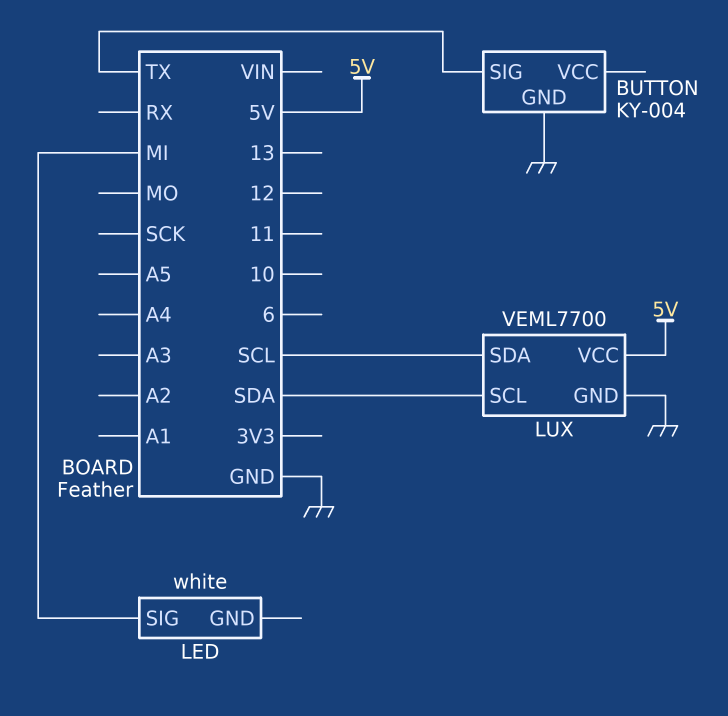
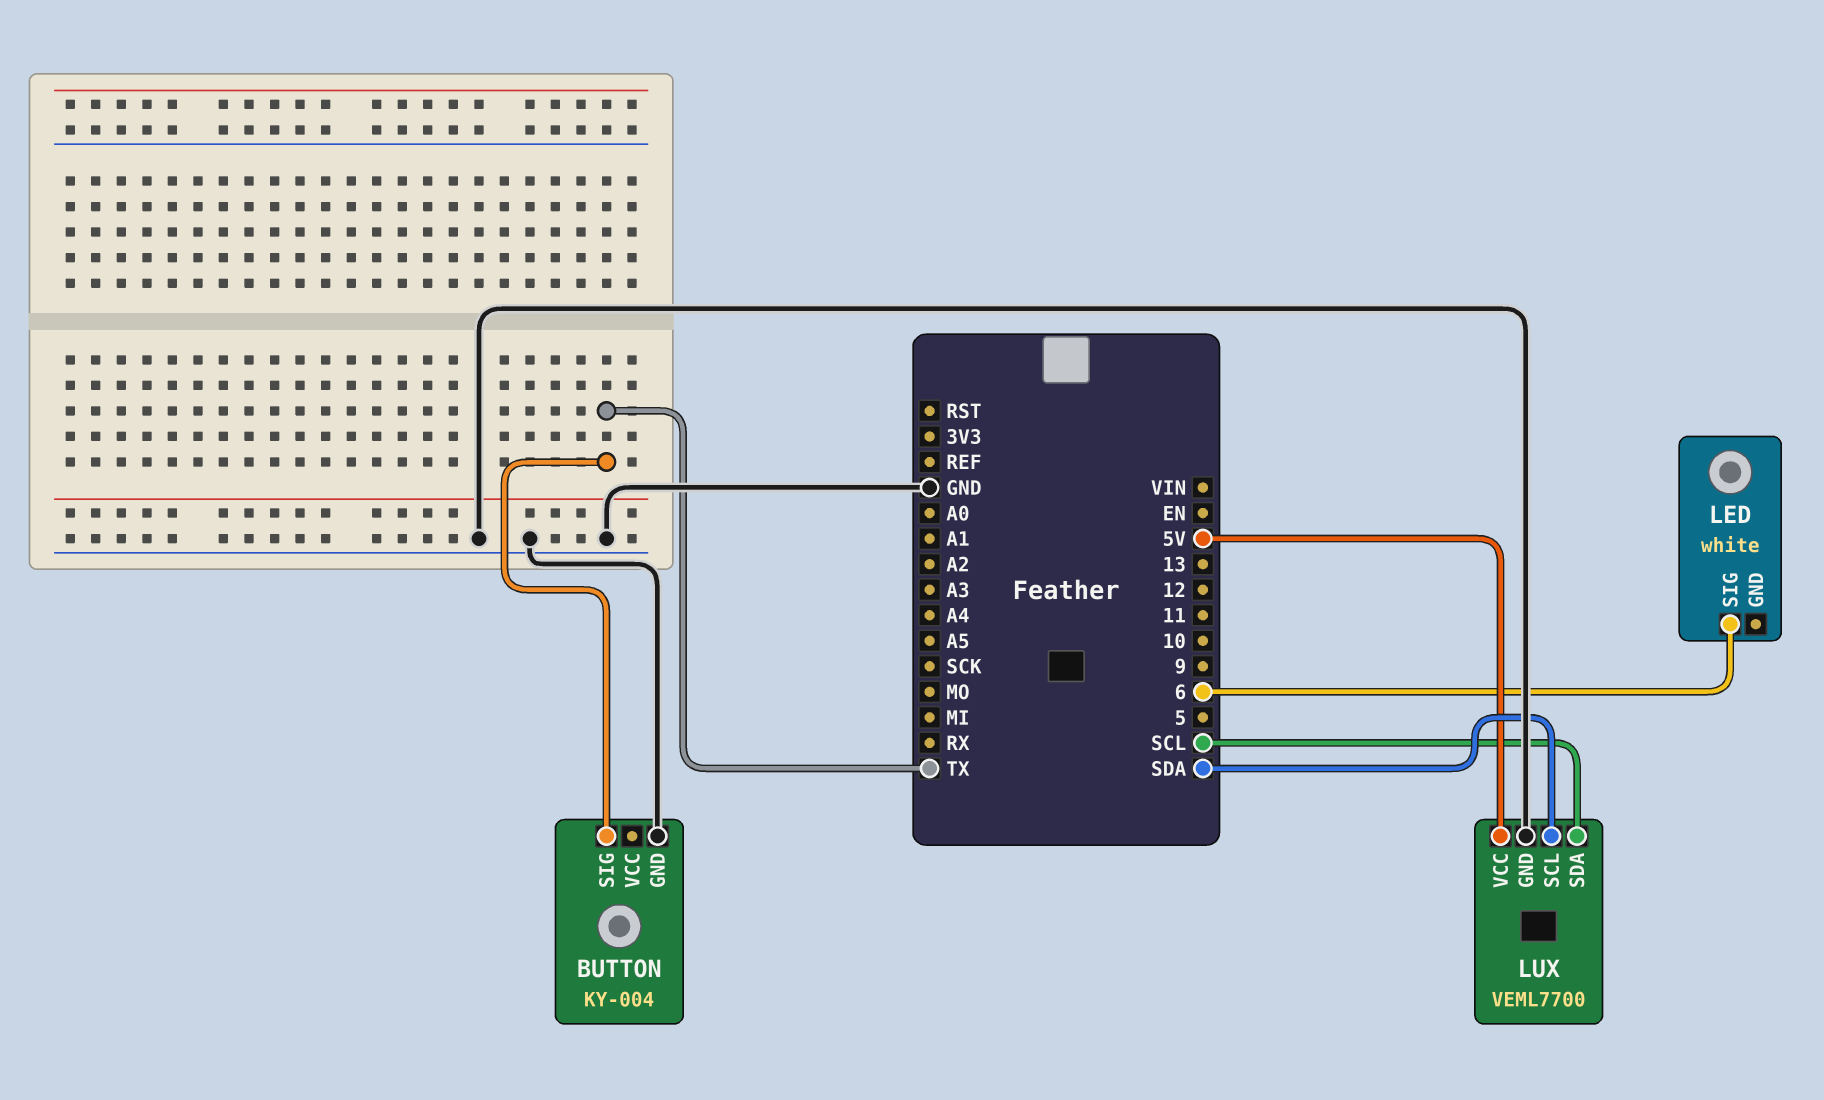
LED pin SIG: MI -> 6

